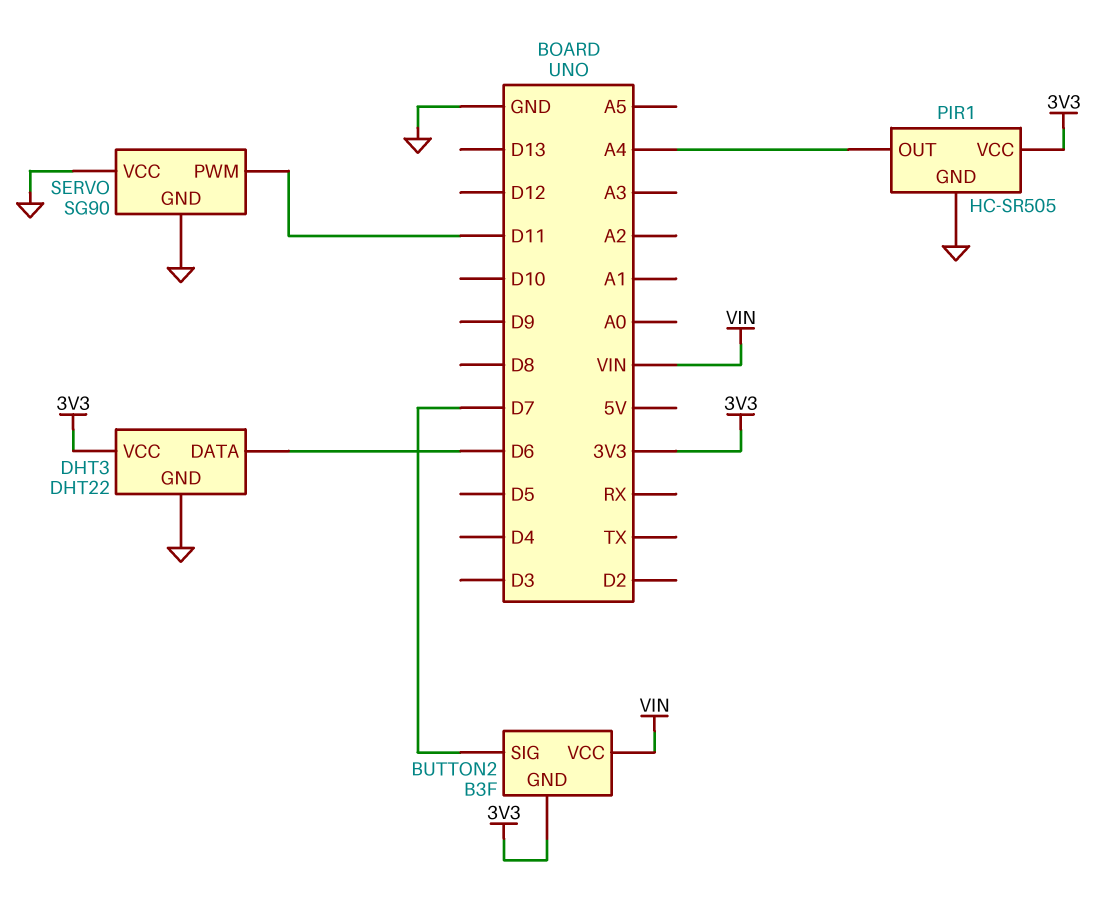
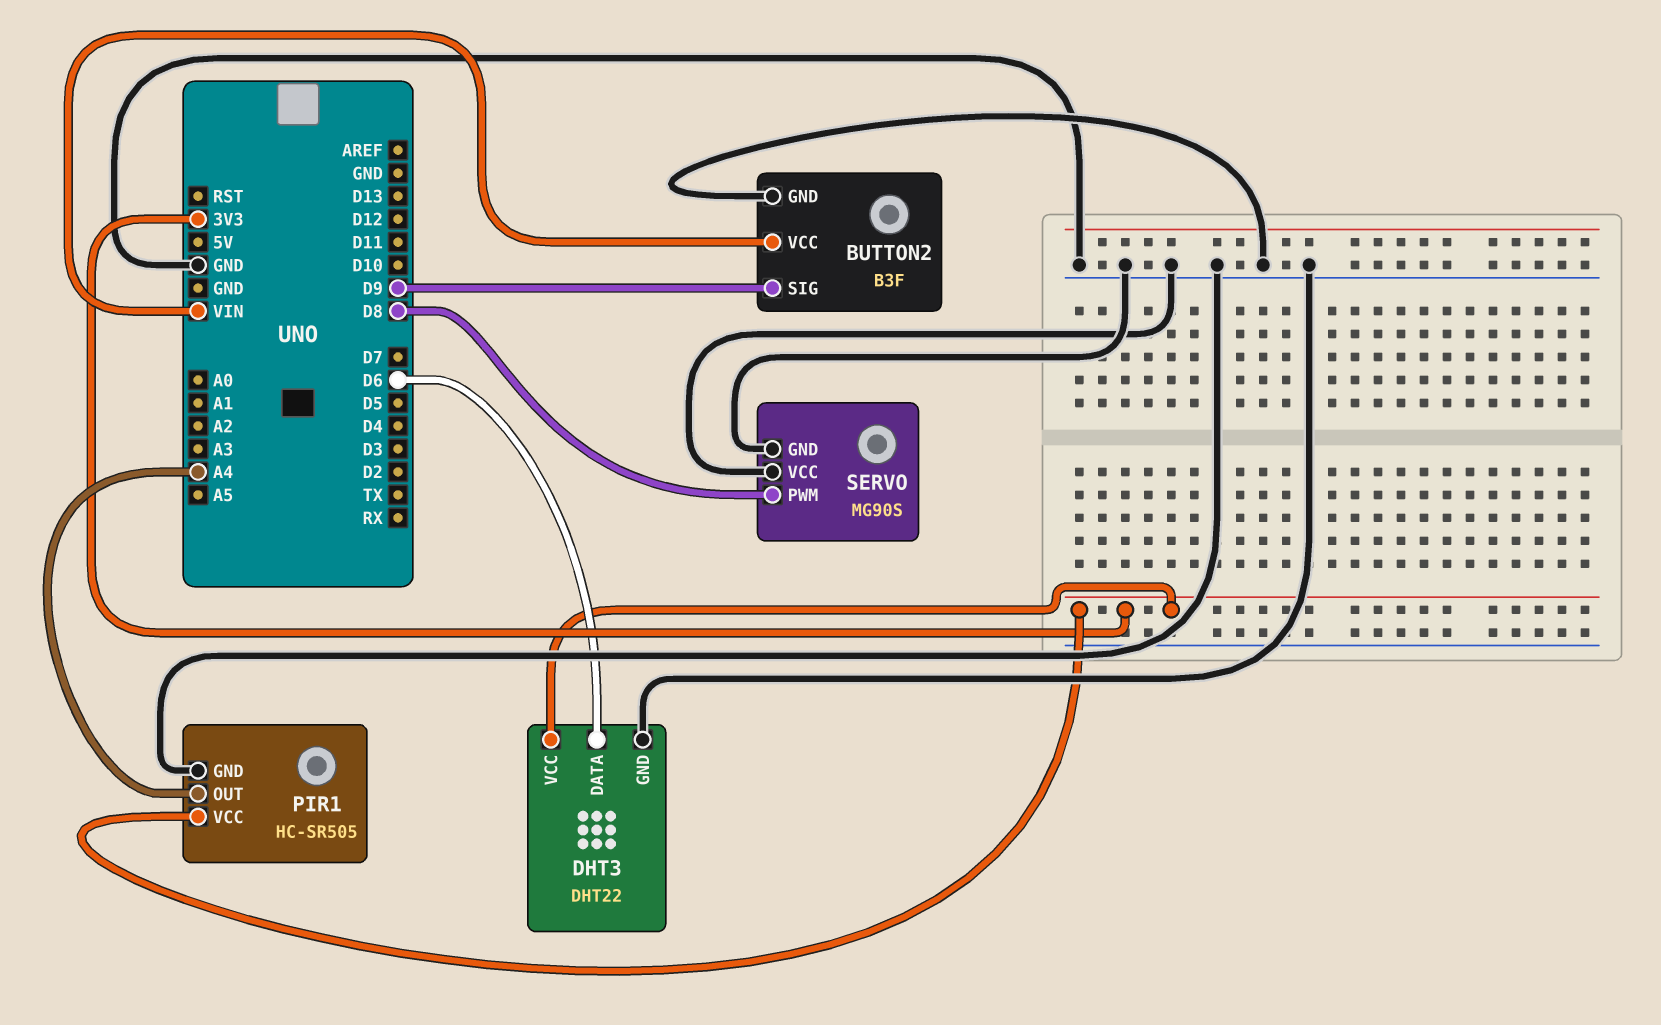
BUTTON2 pin GND: 3V3 -> GND
BUTTON2 pin SIG: D7 -> D9
SERVO: SG90 -> MG90S
SERVO pin PWM: D11 -> D8

